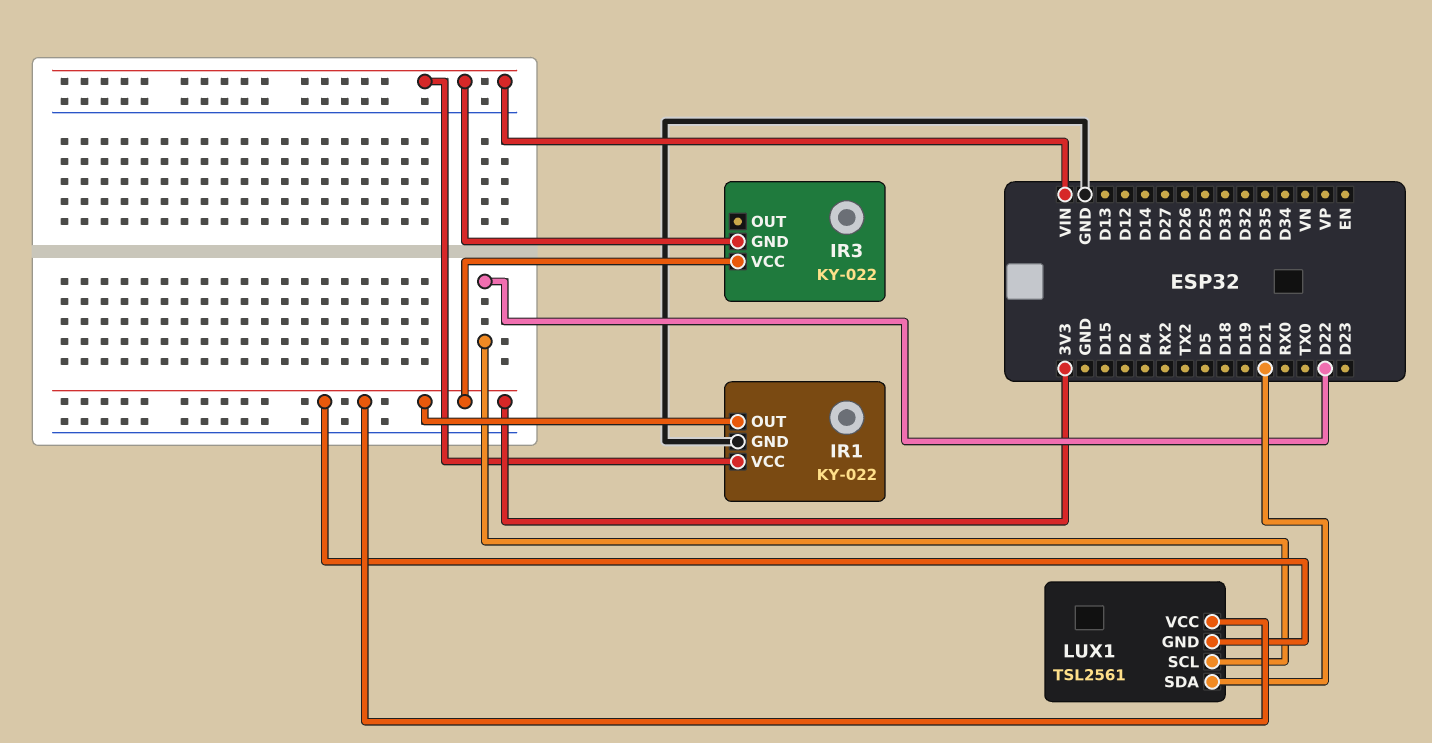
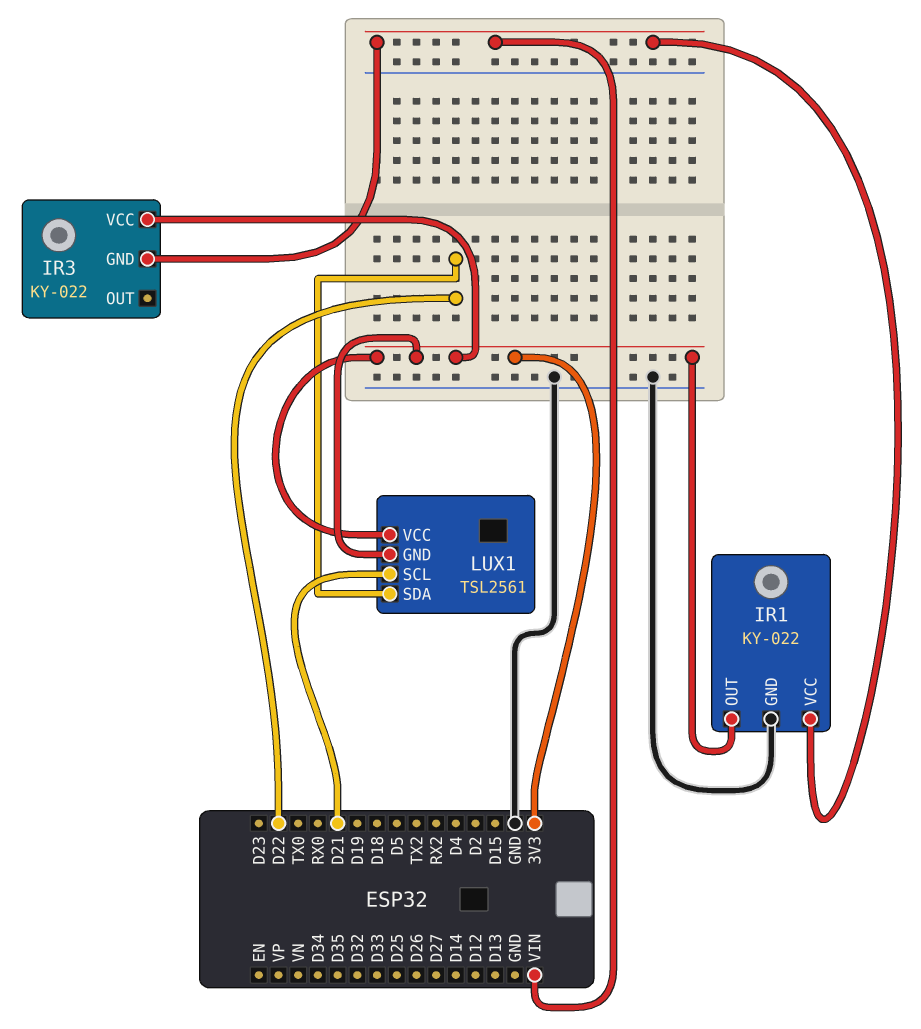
LUX1 pin SCL: D22 -> D21
LUX1 pin SDA: D21 -> D22

